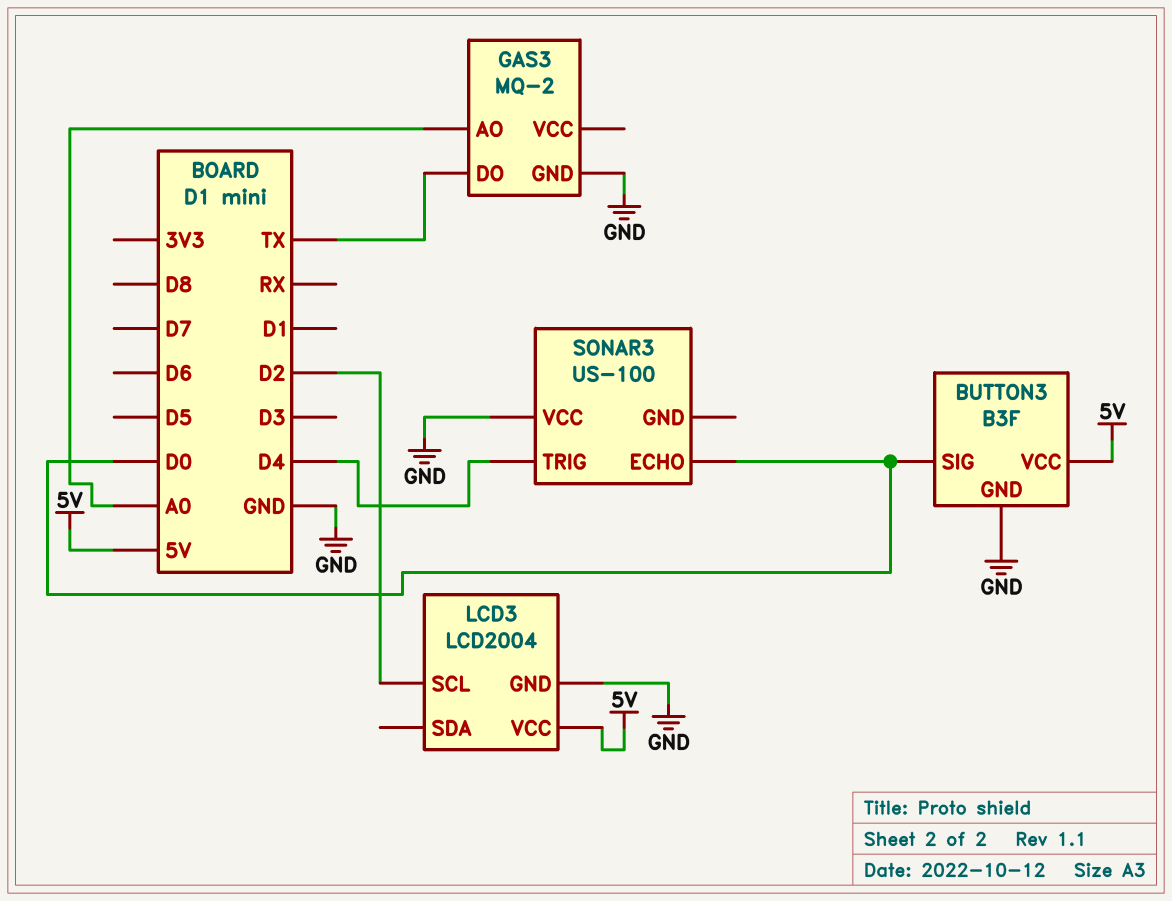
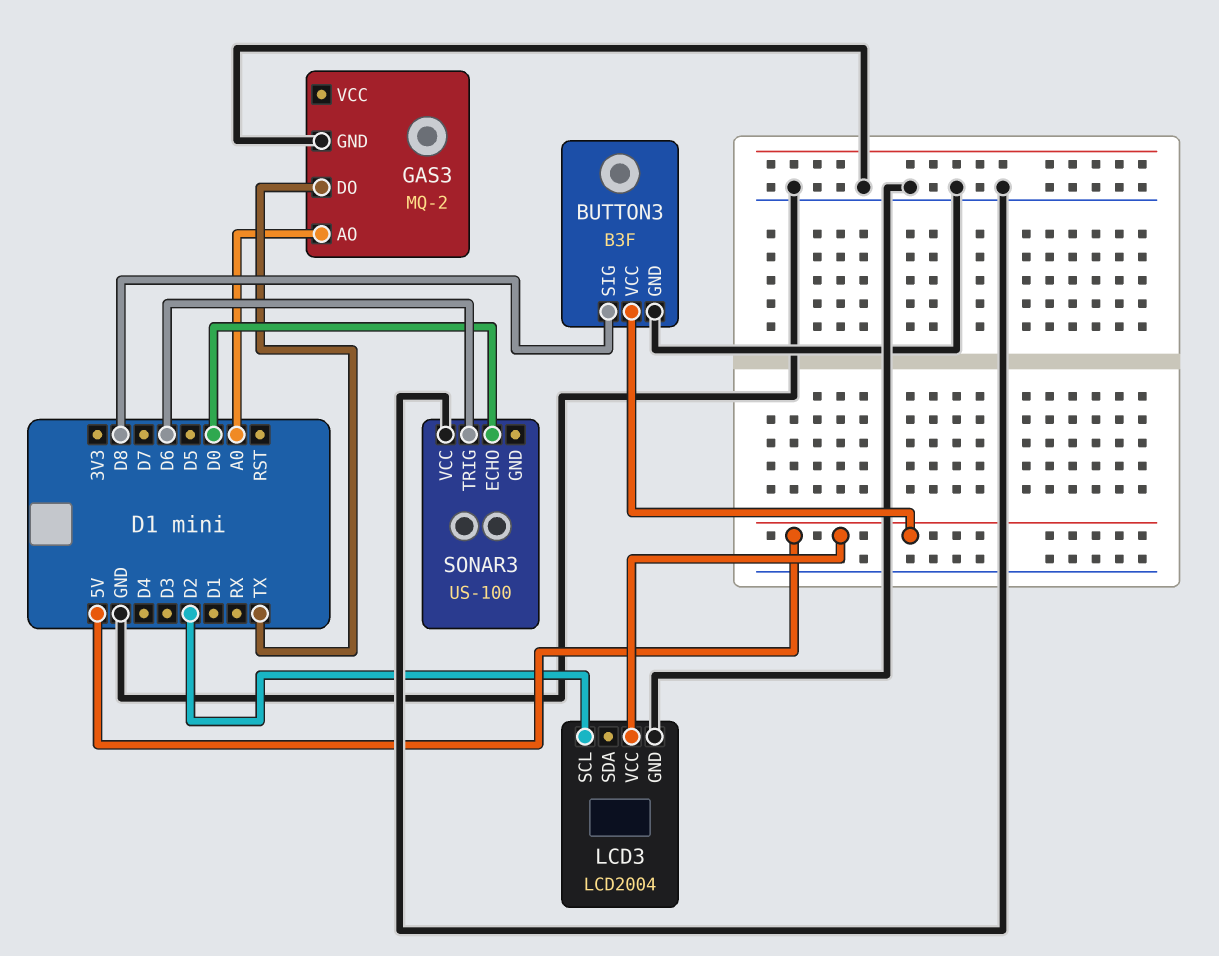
BUTTON3 pin SIG: D0 -> D8
SONAR3 pin TRIG: D4 -> D6

